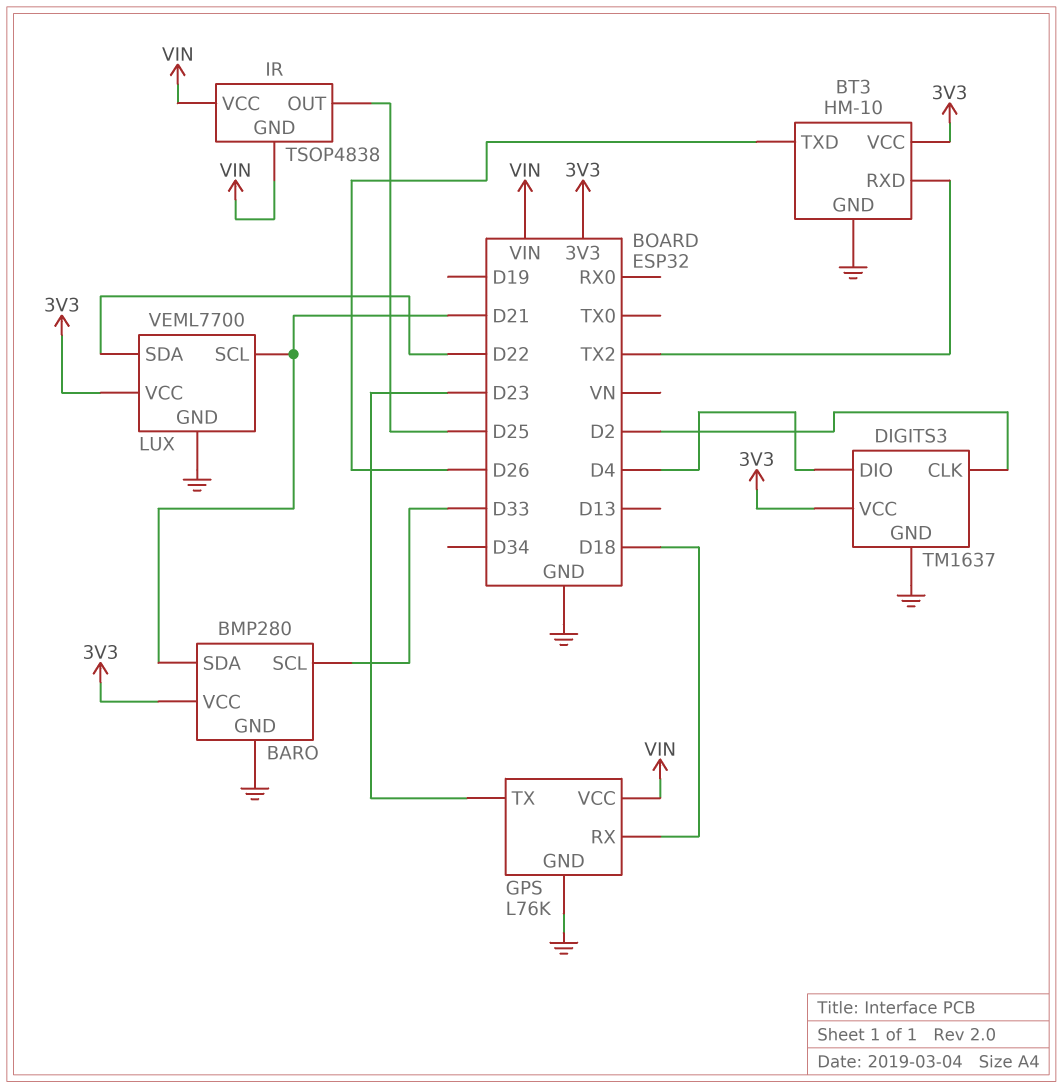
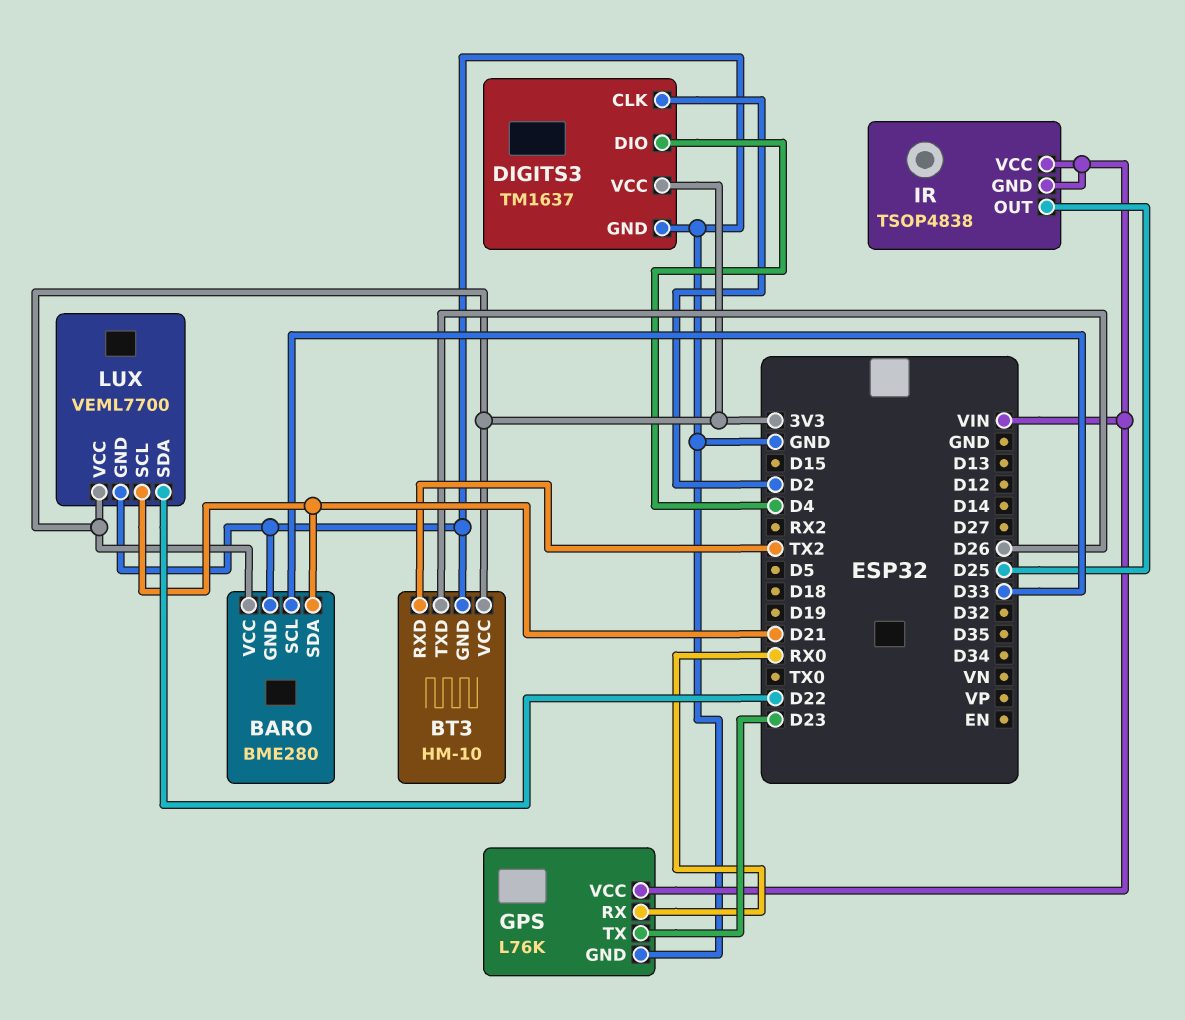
BARO: BMP280 -> BME280
GPS pin RX: D18 -> RX0

